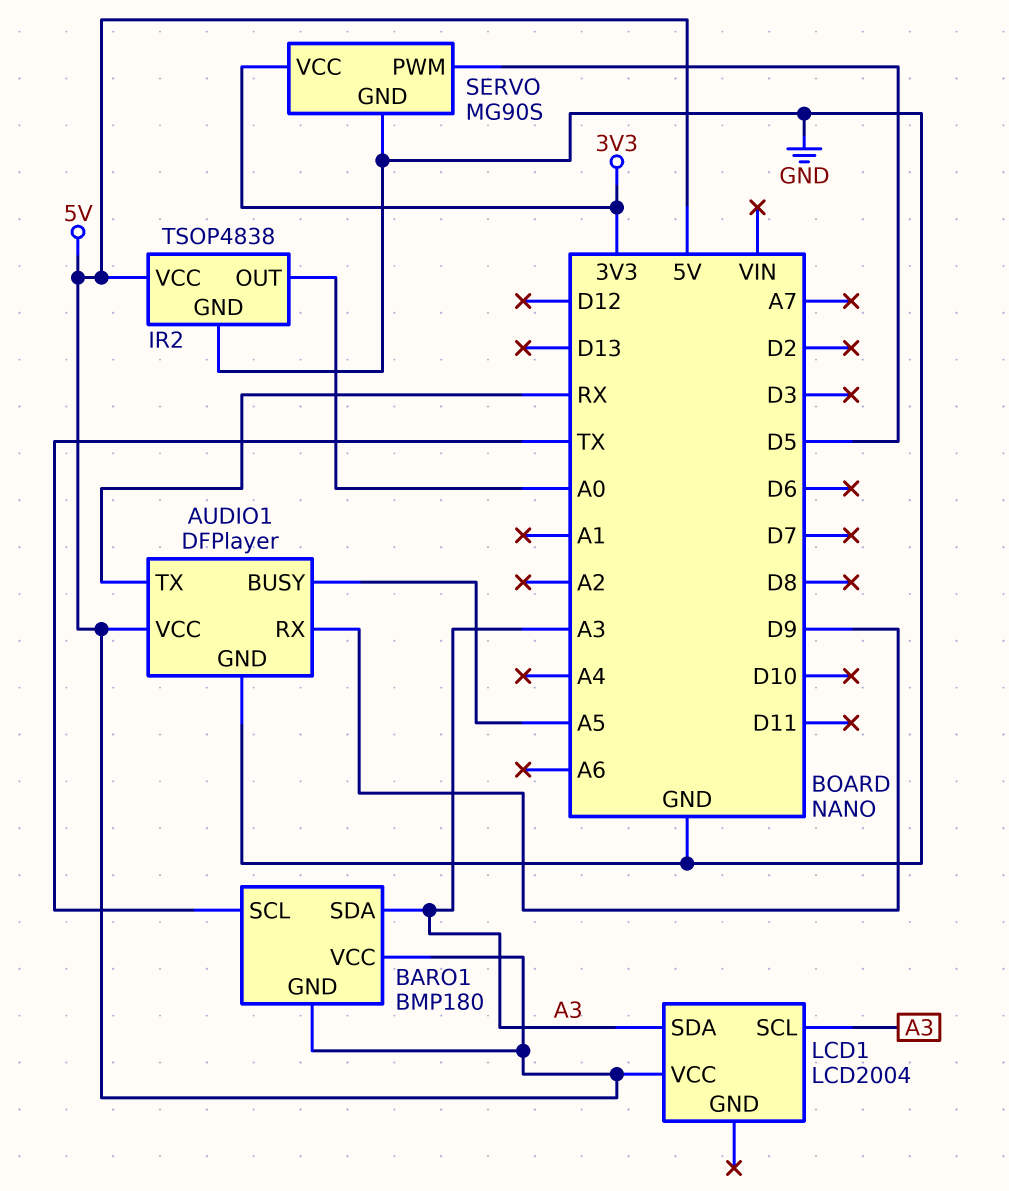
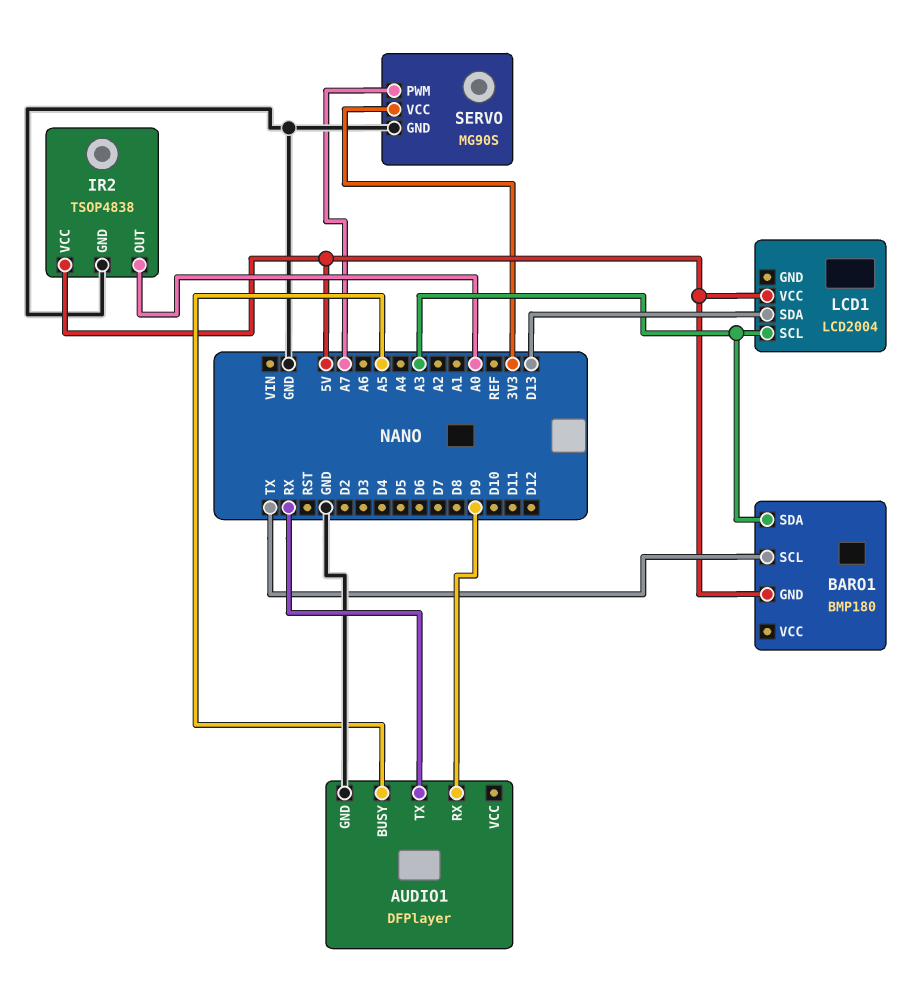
AUDIO1 pin VCC: 5V -> none
BARO1 pin VCC: 5V -> none
LCD1 pin SDA: A3 -> D13
SERVO pin PWM: D5 -> A7

